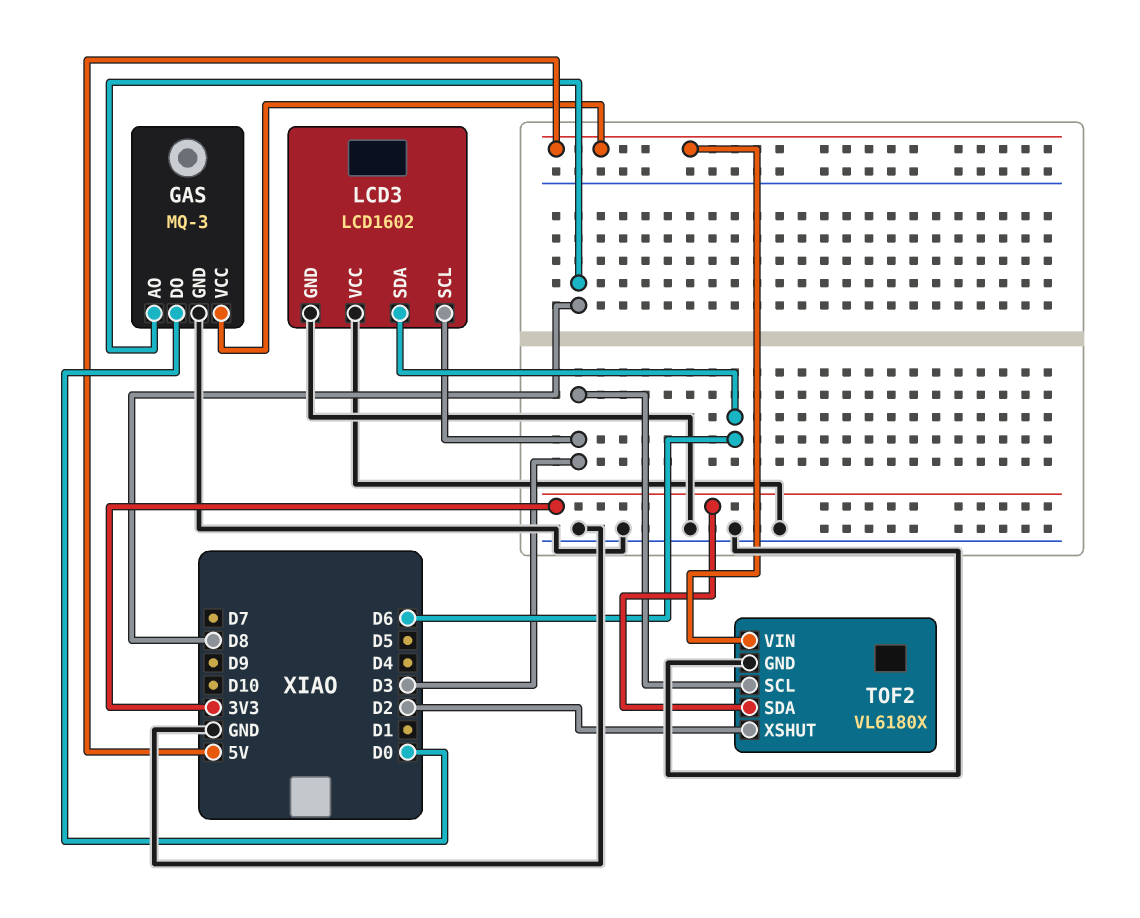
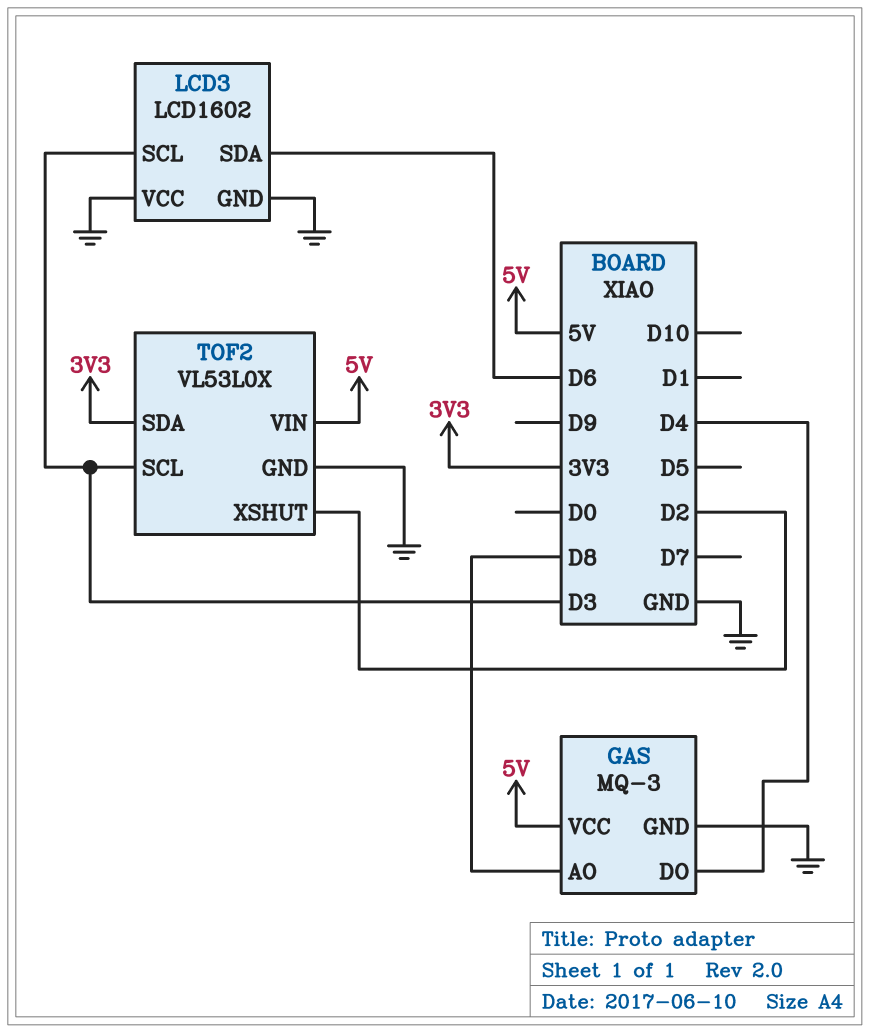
GAS pin DO: D0 -> D4
TOF2: VL6180X -> VL53L0X

